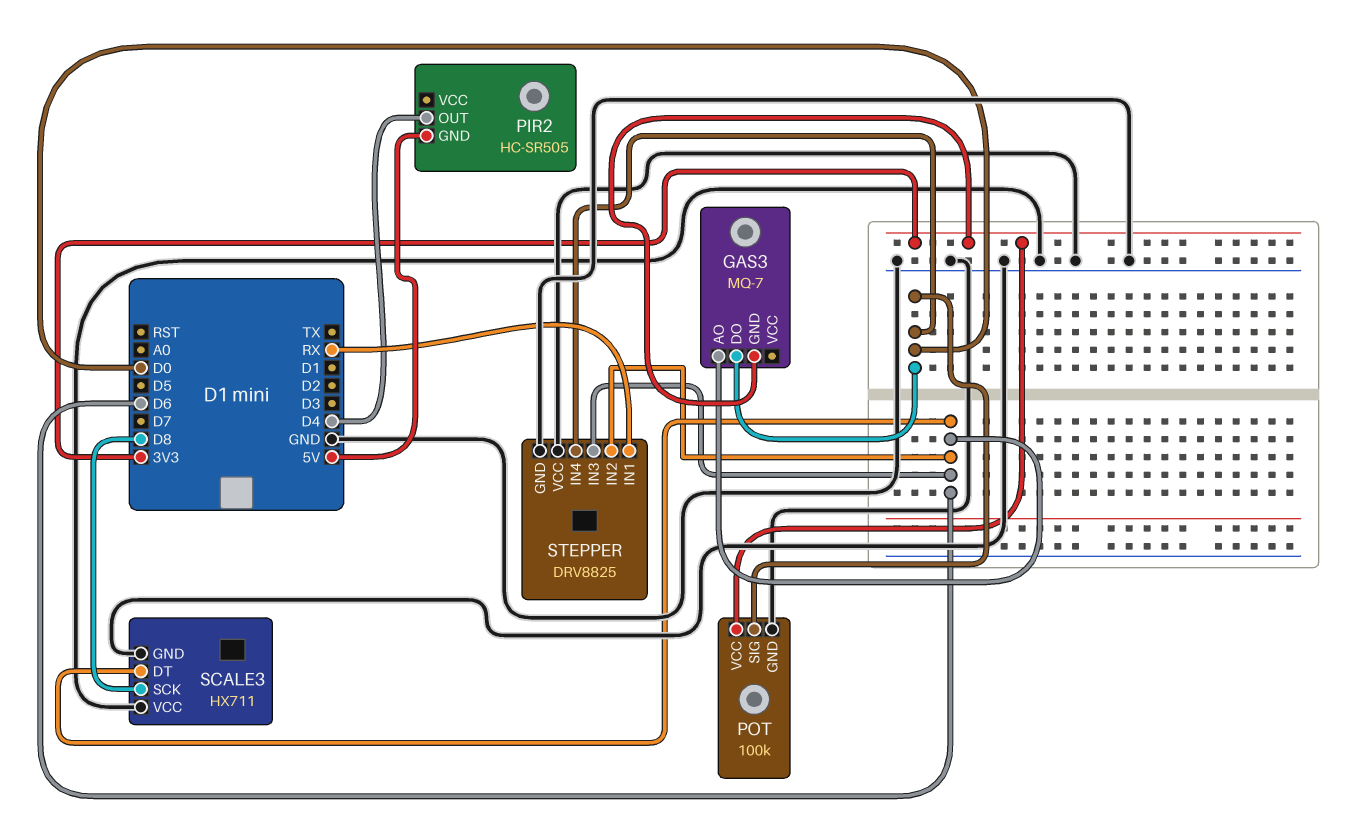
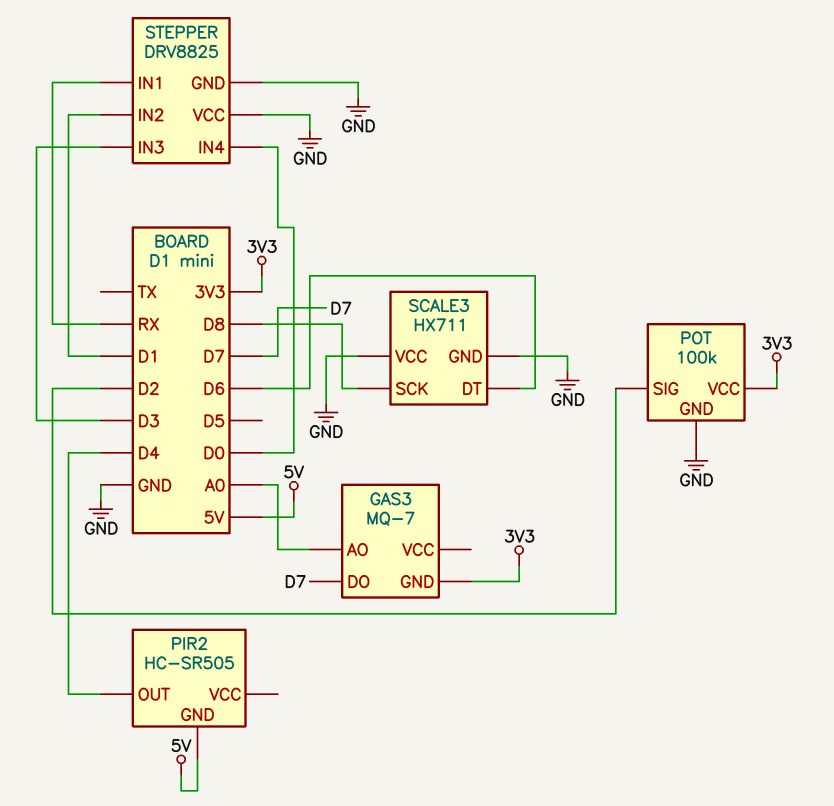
GAS3 pin AO: D6 -> A0
GAS3 pin DO: D0 -> D7
POT pin SIG: D0 -> D2
STEPPER pin IN2: D6 -> D1
STEPPER pin IN3: D6 -> D3

